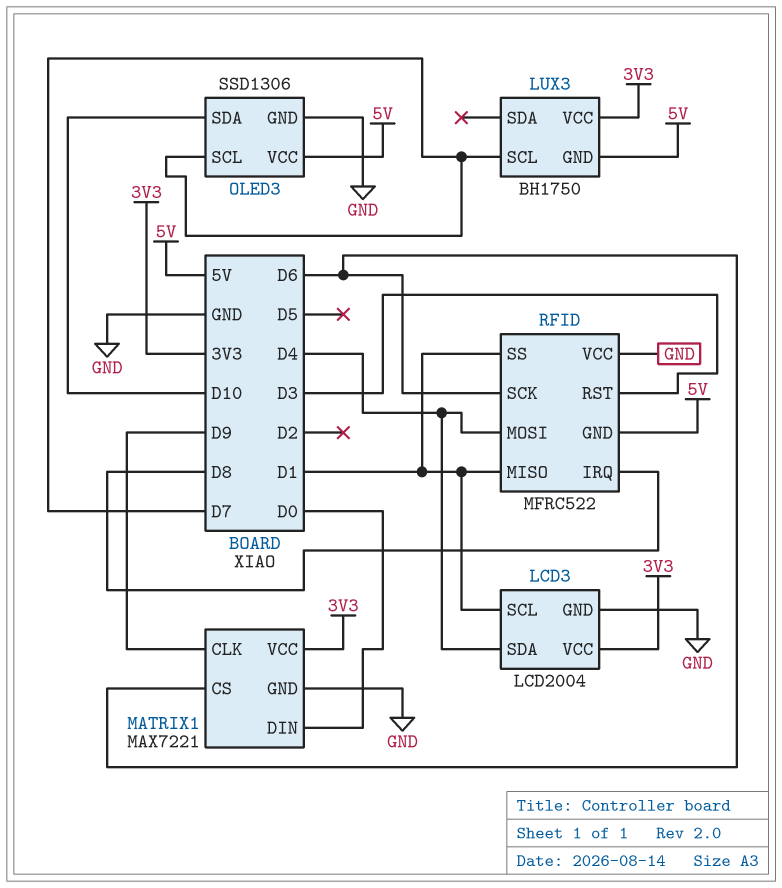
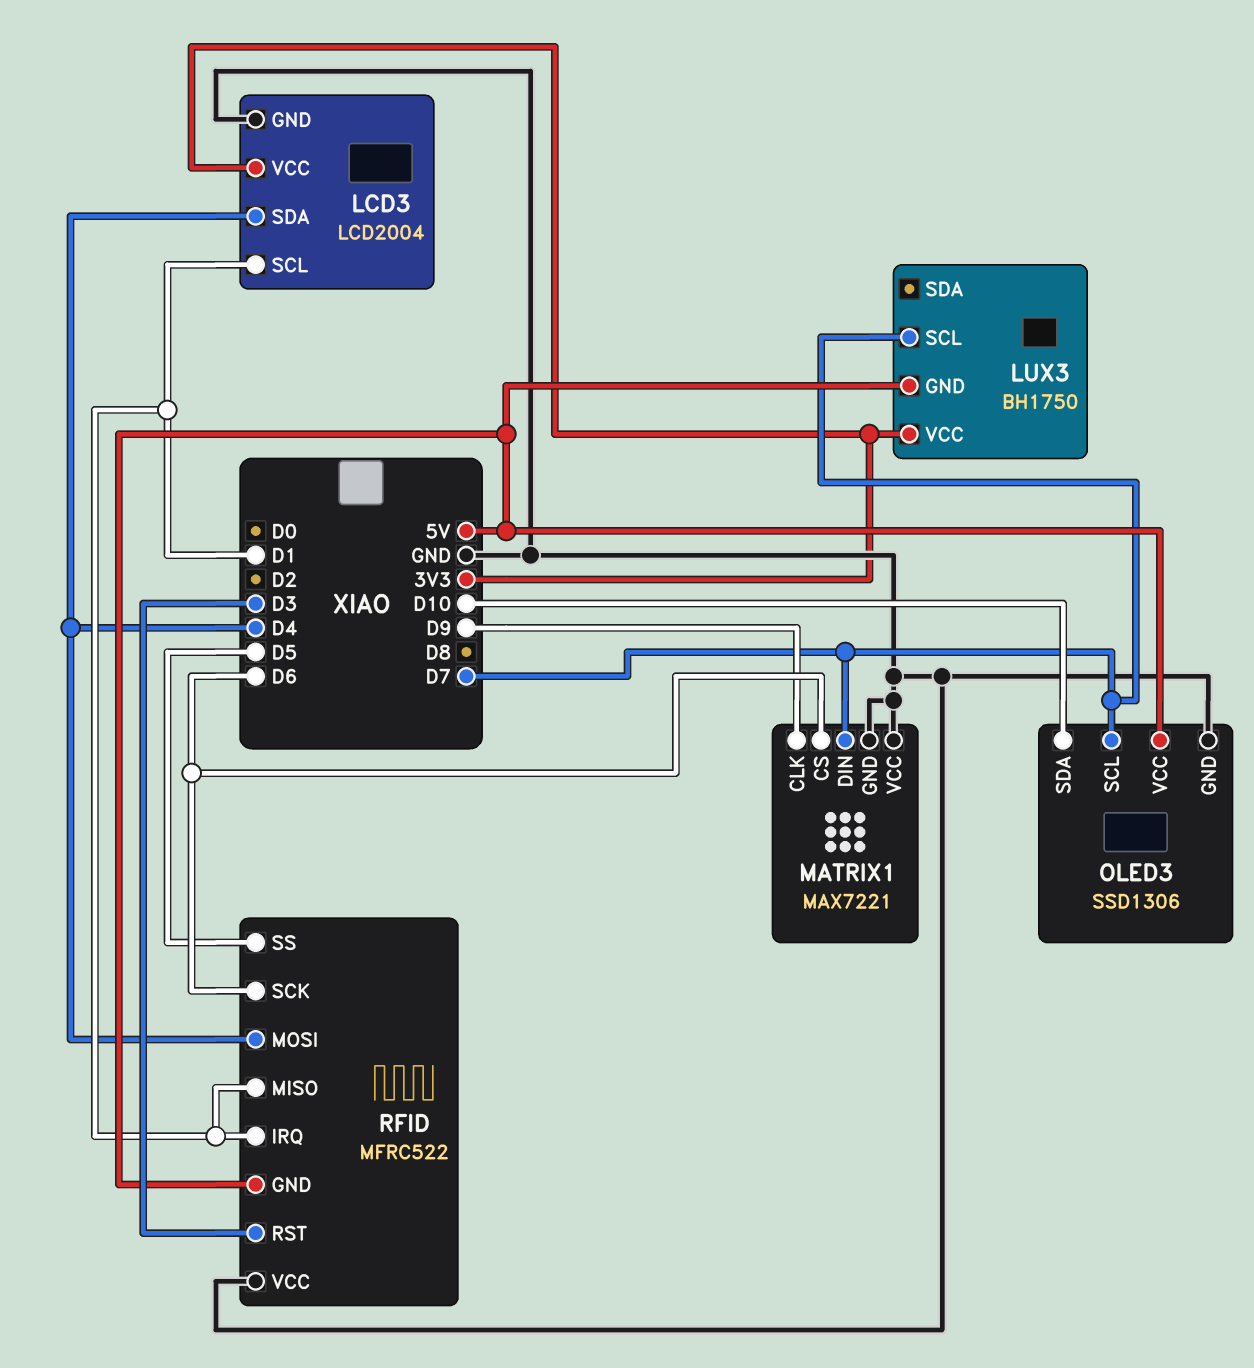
MATRIX1 pin DIN: D0 -> D7
MATRIX1 pin VCC: 3V3 -> GND
RFID pin IRQ: D8 -> D1
RFID pin SS: D1 -> D5

